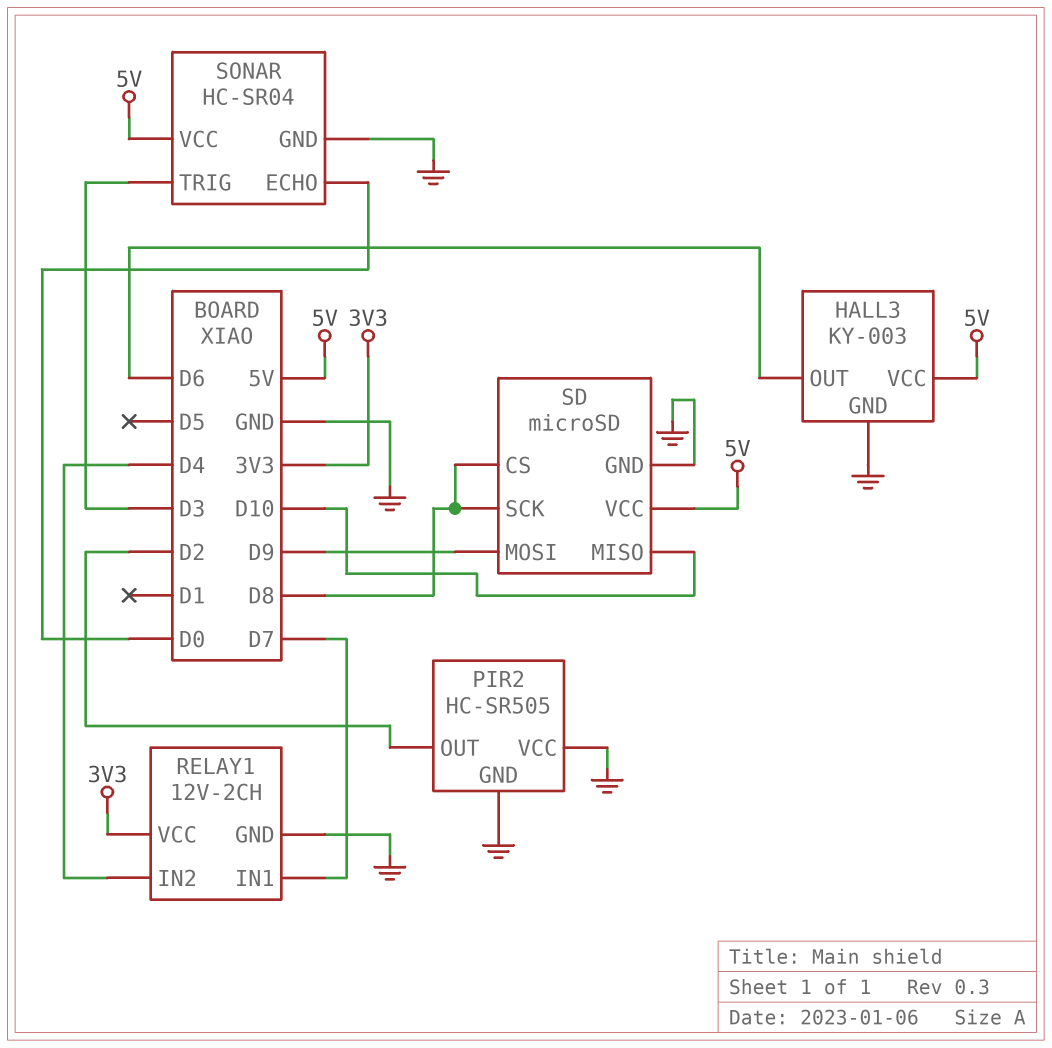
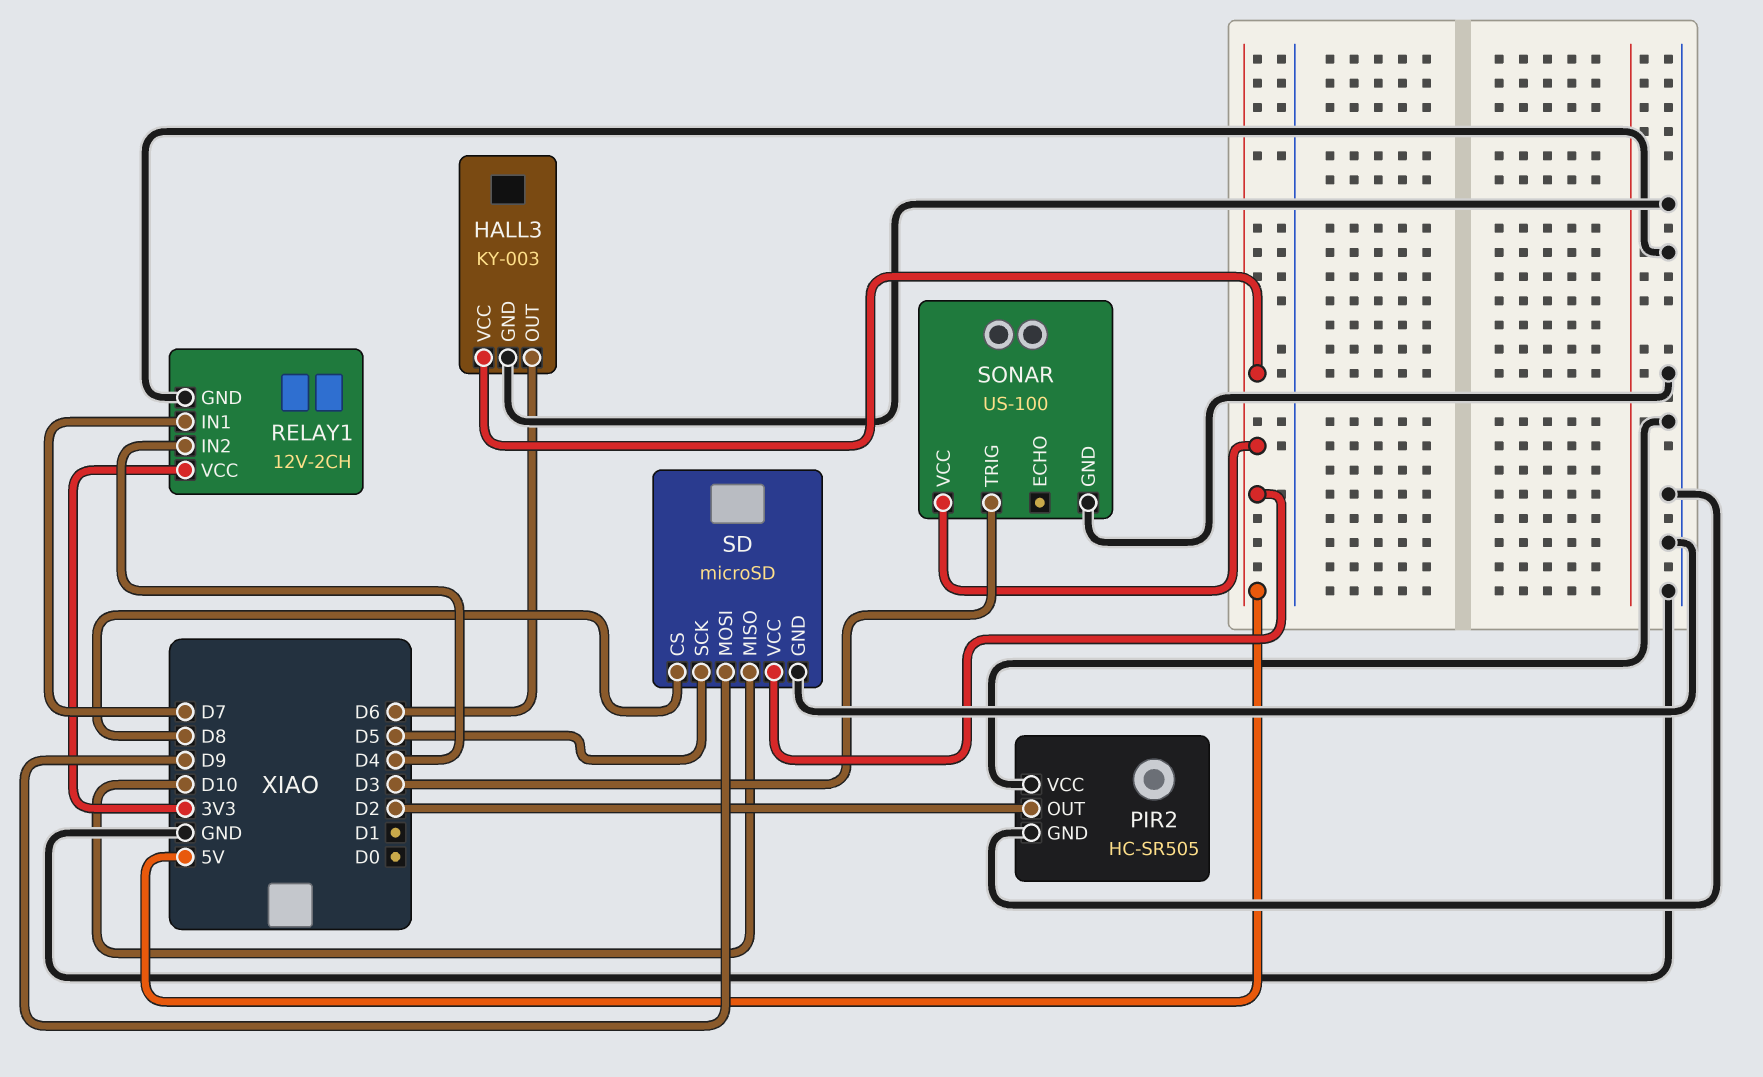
SD pin SCK: D8 -> D5
SONAR: HC-SR04 -> US-100
SONAR pin ECHO: D0 -> none

